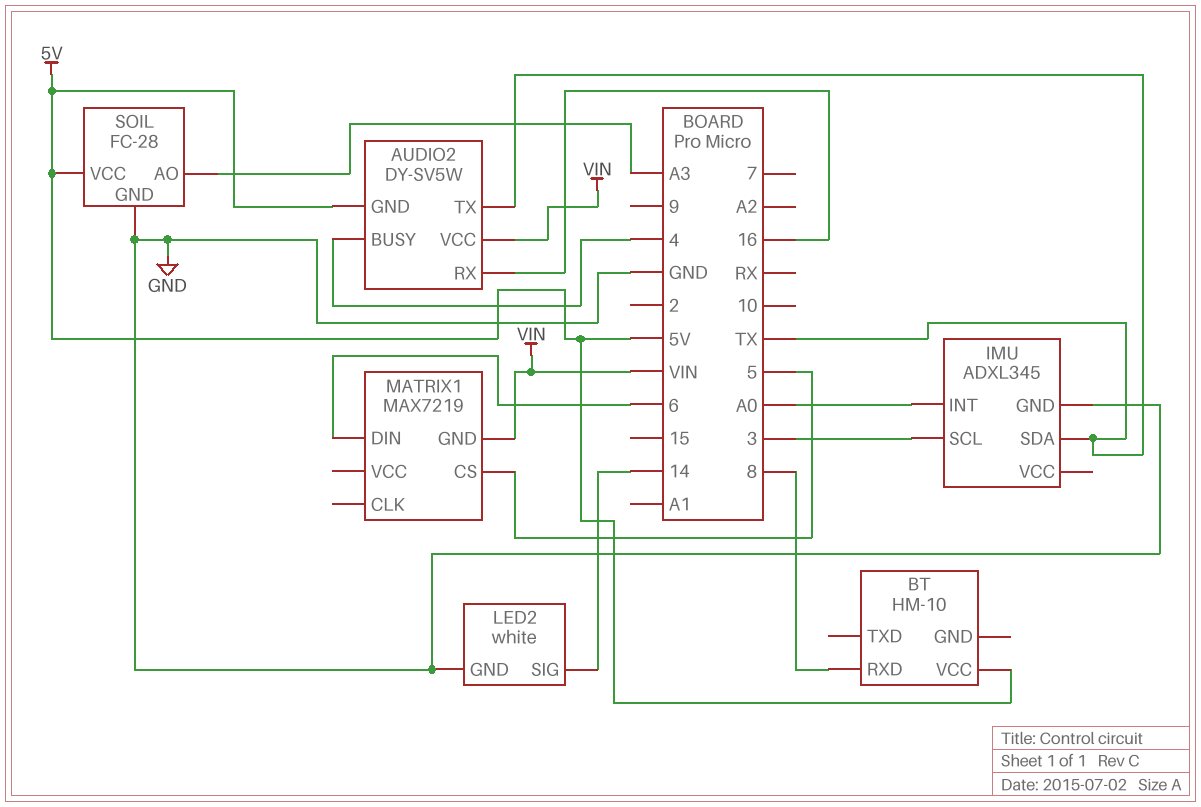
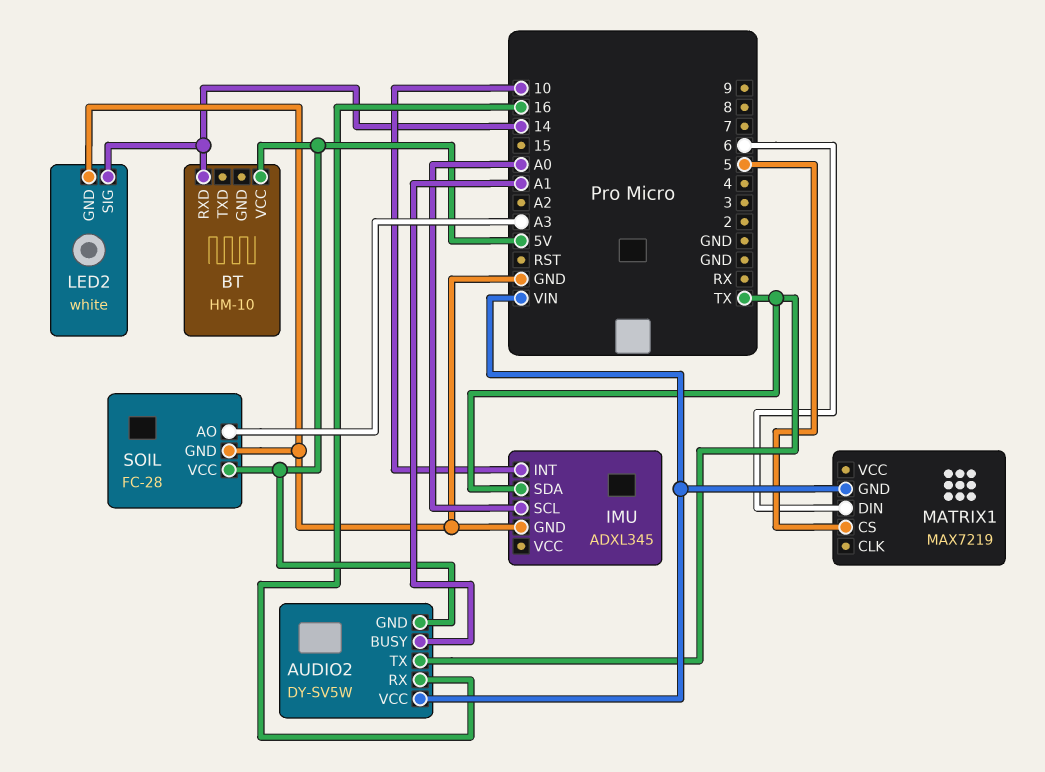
AUDIO2 pin BUSY: 4 -> A1
BT pin RXD: 8 -> 14
IMU pin INT: A0 -> 10
IMU pin SCL: 3 -> A0

